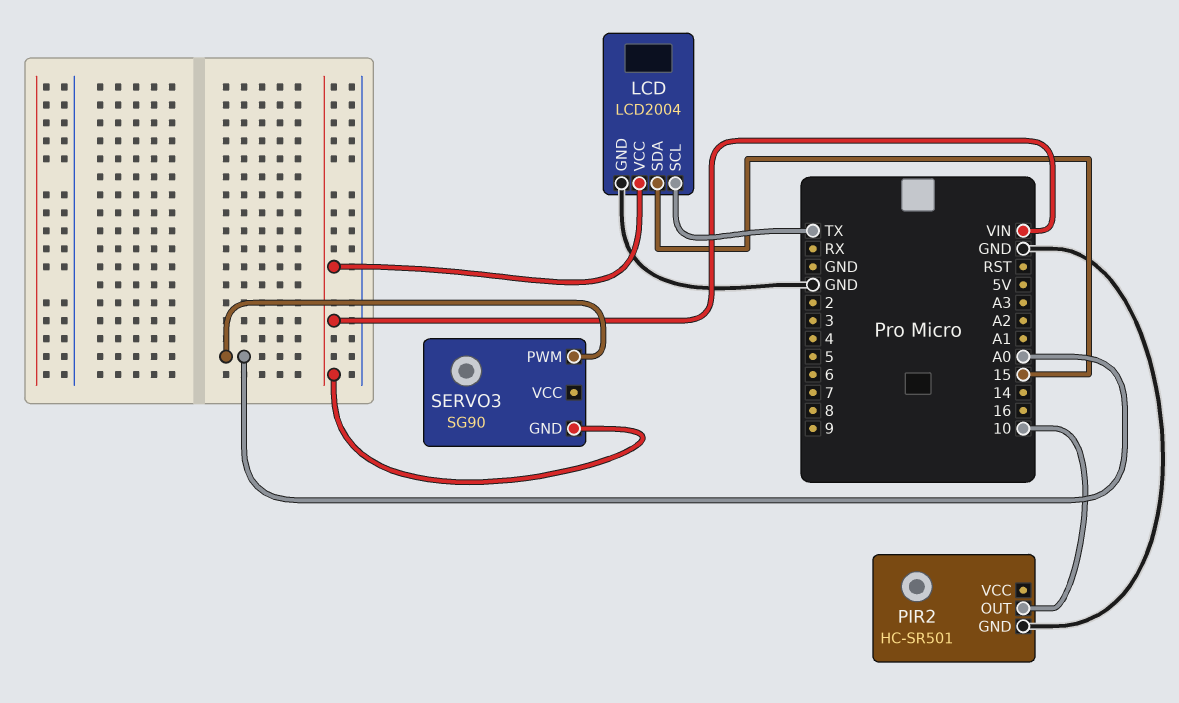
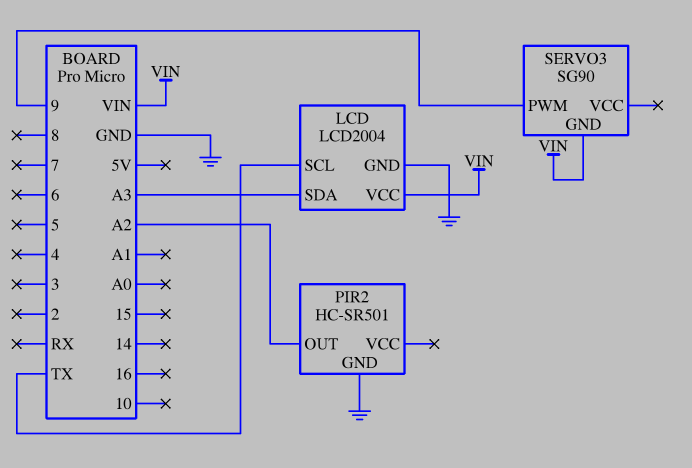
LCD pin SDA: 15 -> A3
PIR2 pin OUT: 10 -> A2
SERVO3 pin PWM: A0 -> 9

